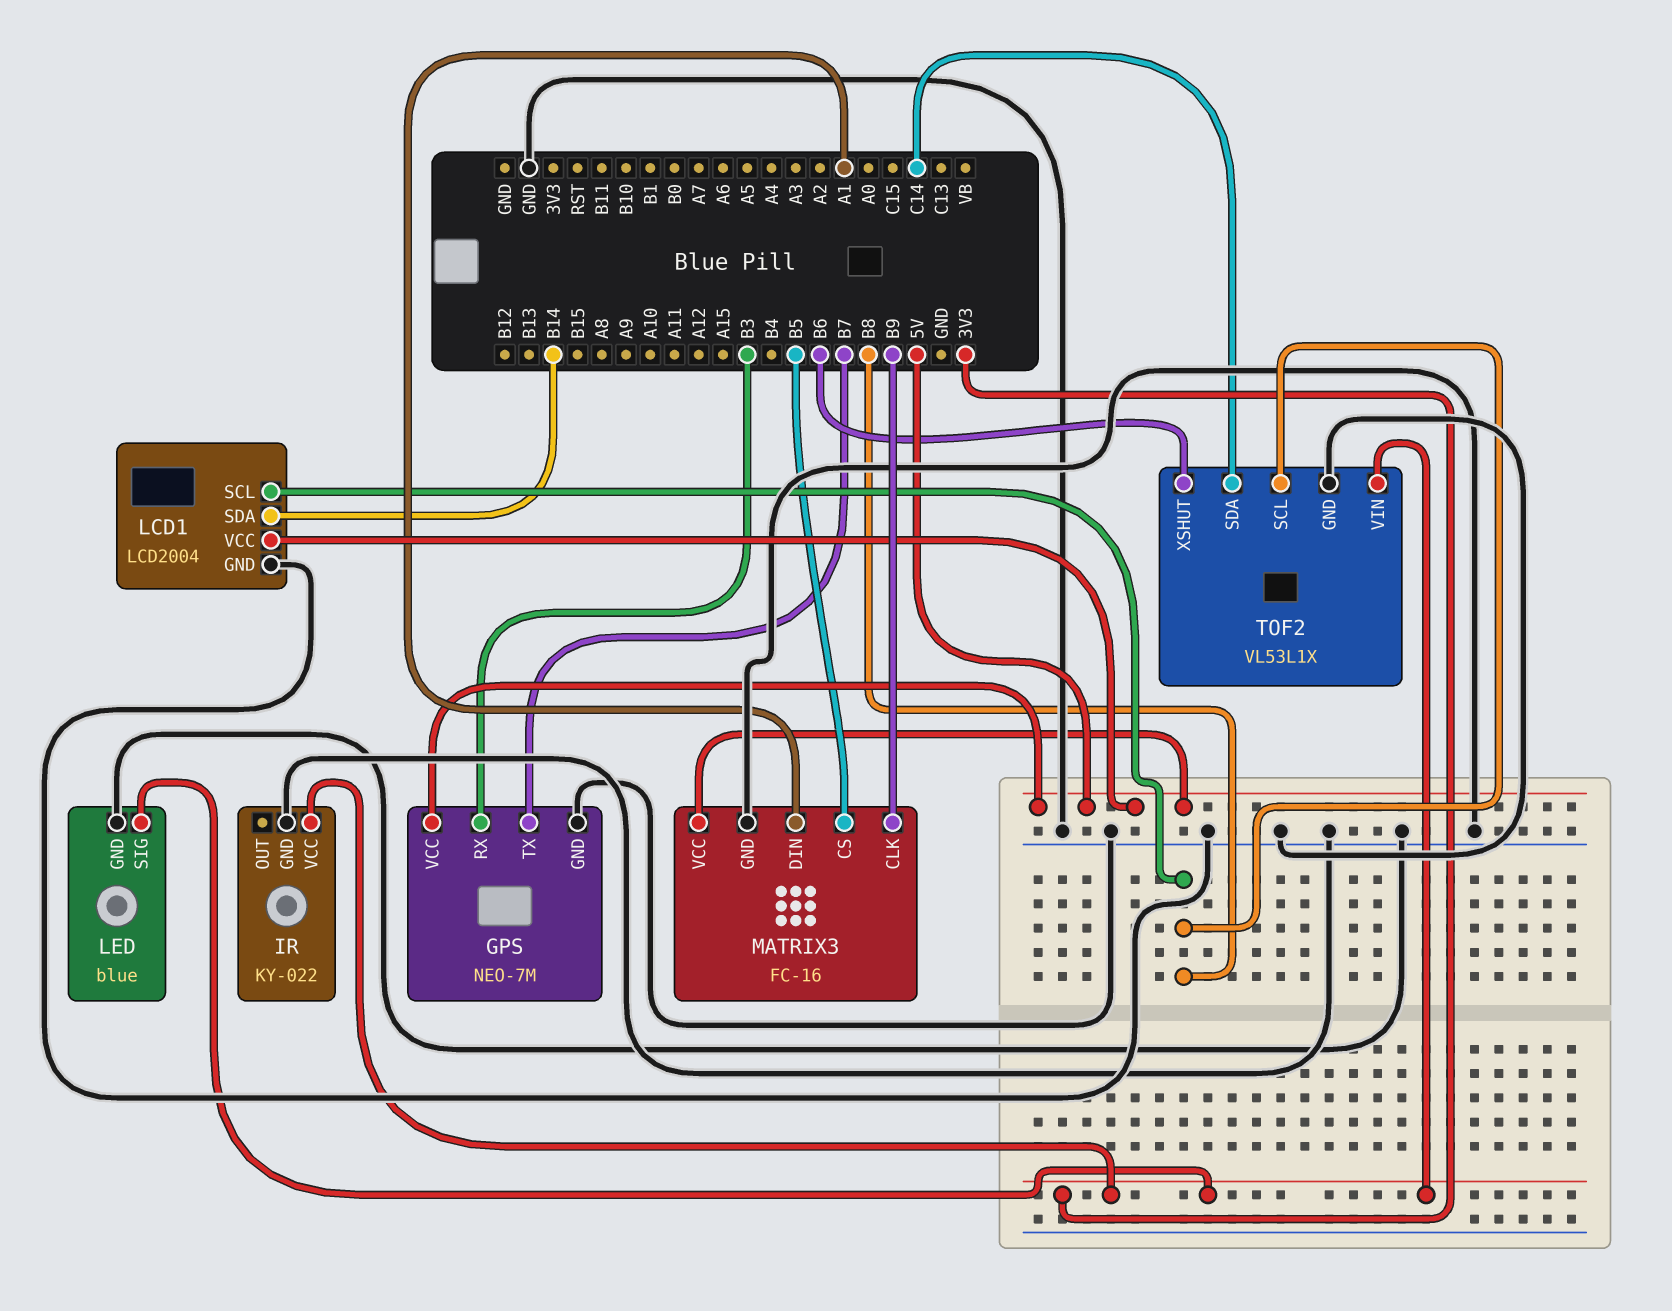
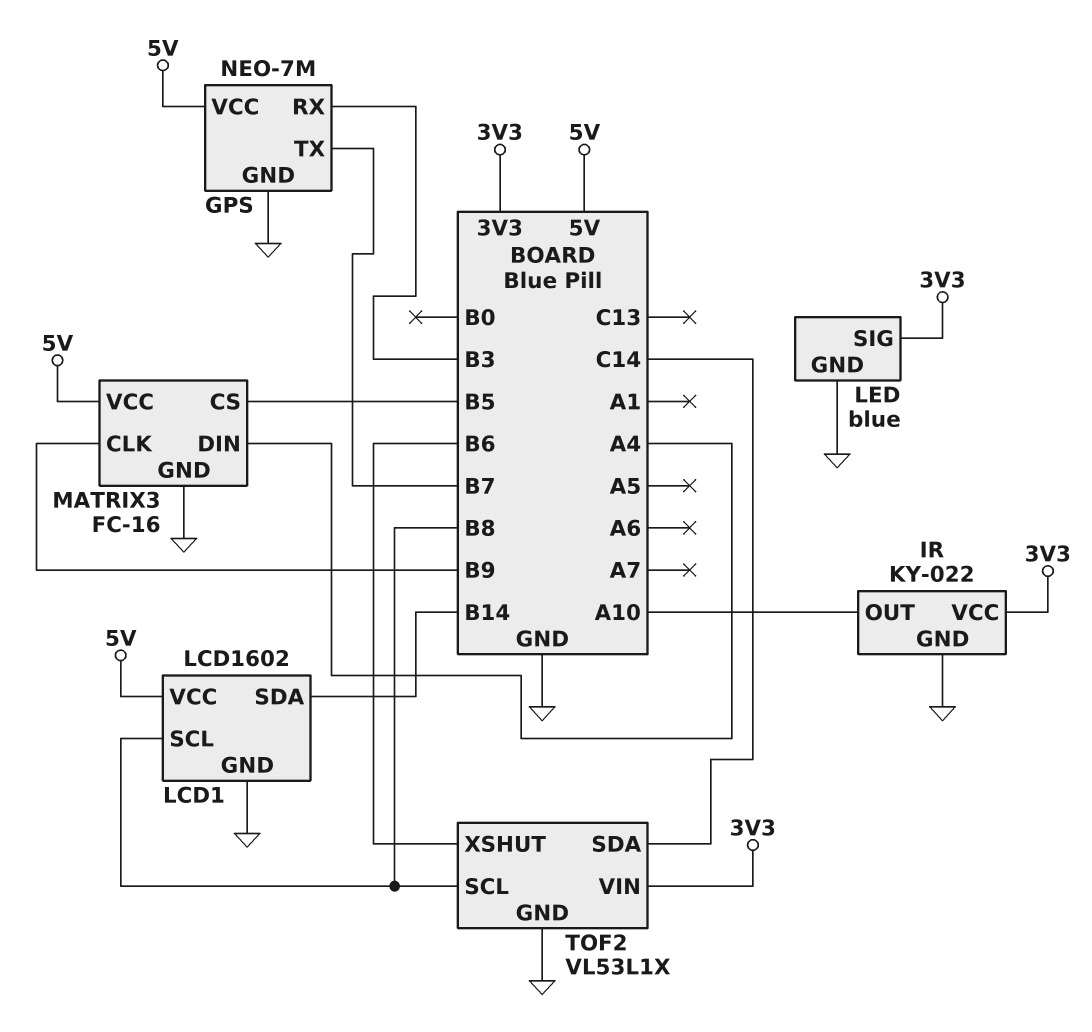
IR pin OUT: none -> A10
LCD1: LCD2004 -> LCD1602
MATRIX3 pin DIN: A1 -> A4

